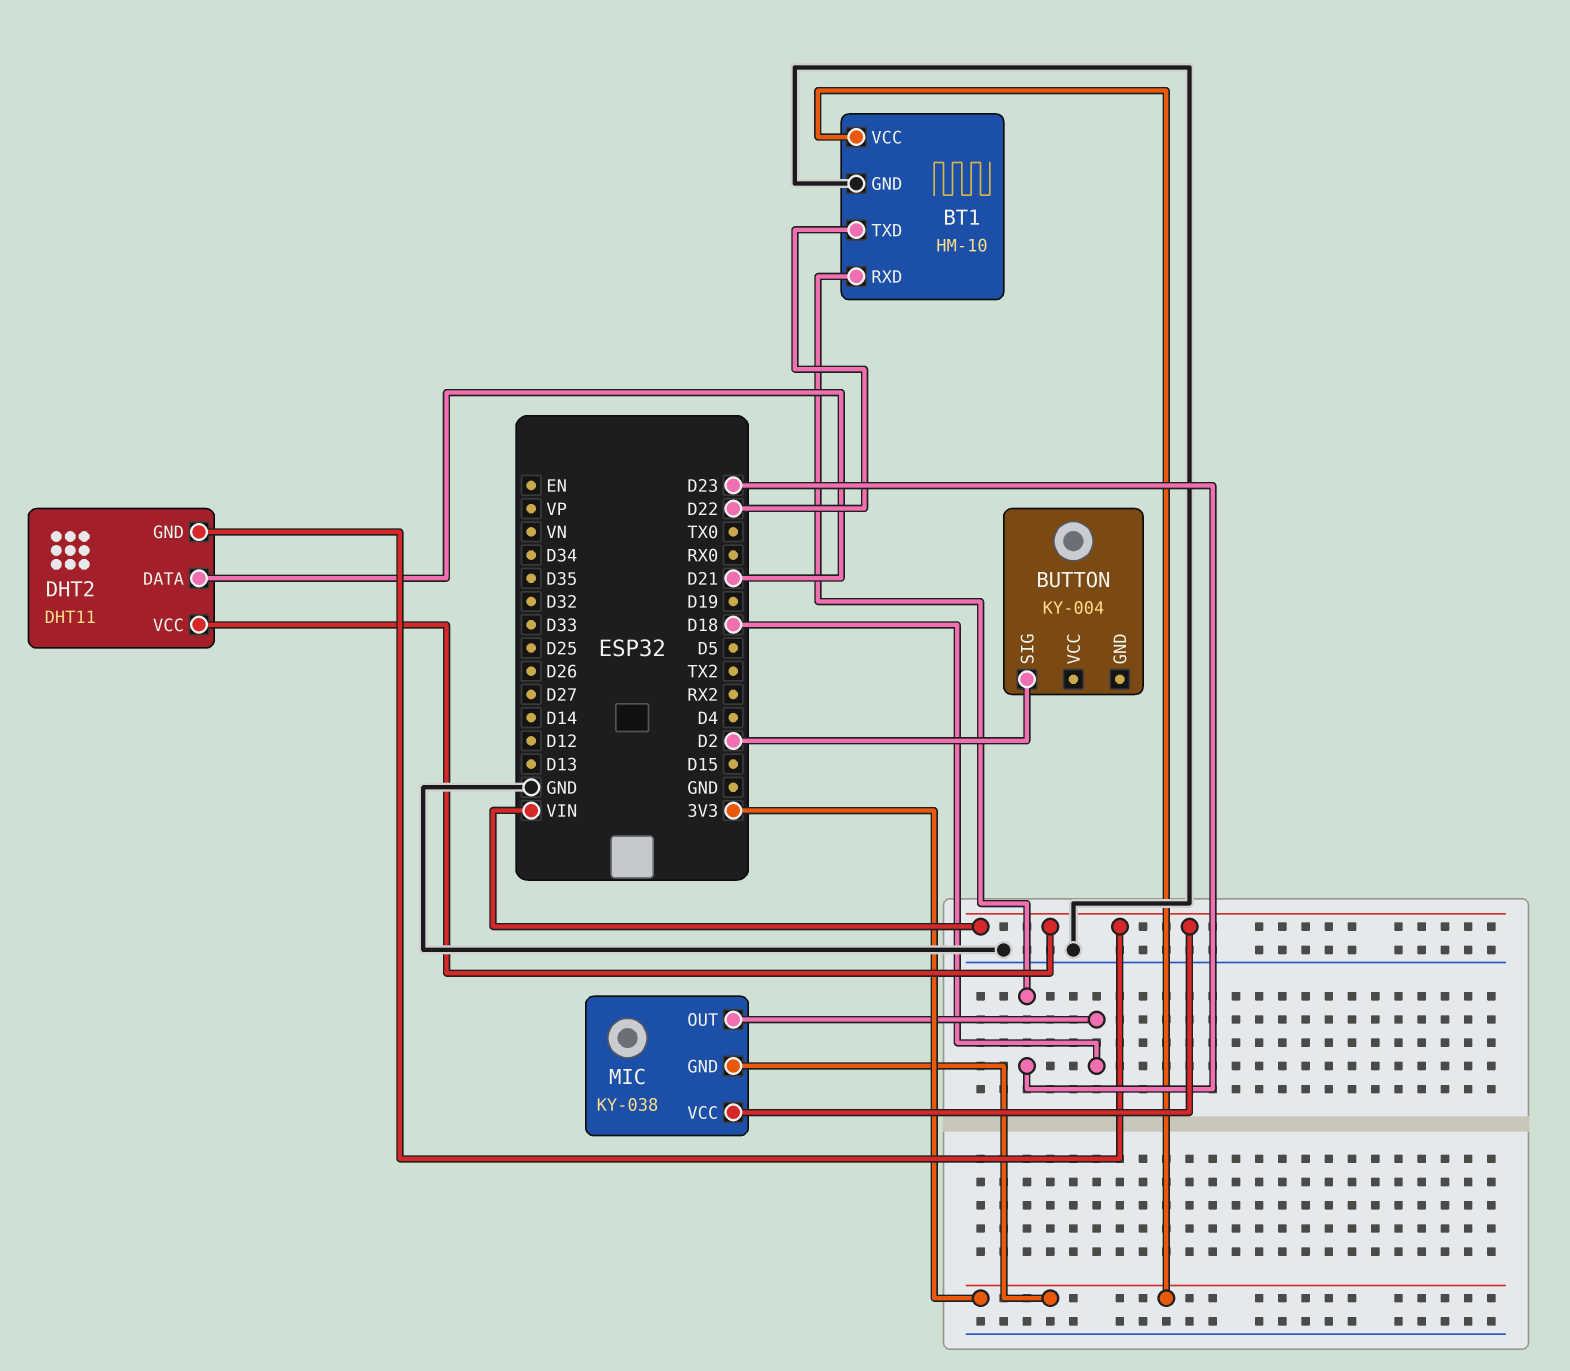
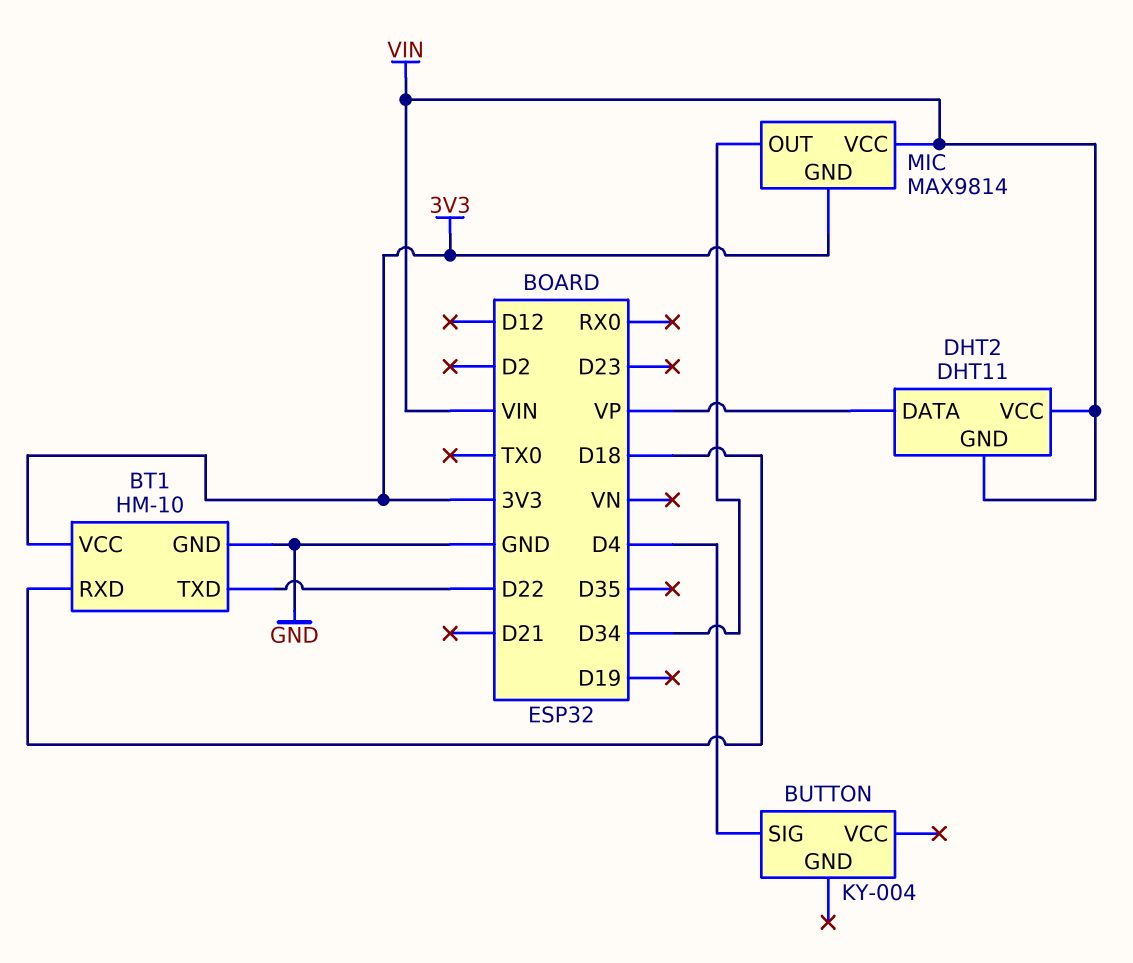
BT1 pin RXD: D23 -> D18
BUTTON pin SIG: D2 -> D4
DHT2 pin DATA: D21 -> VP
MIC: KY-038 -> MAX9814
MIC pin OUT: D18 -> D34

